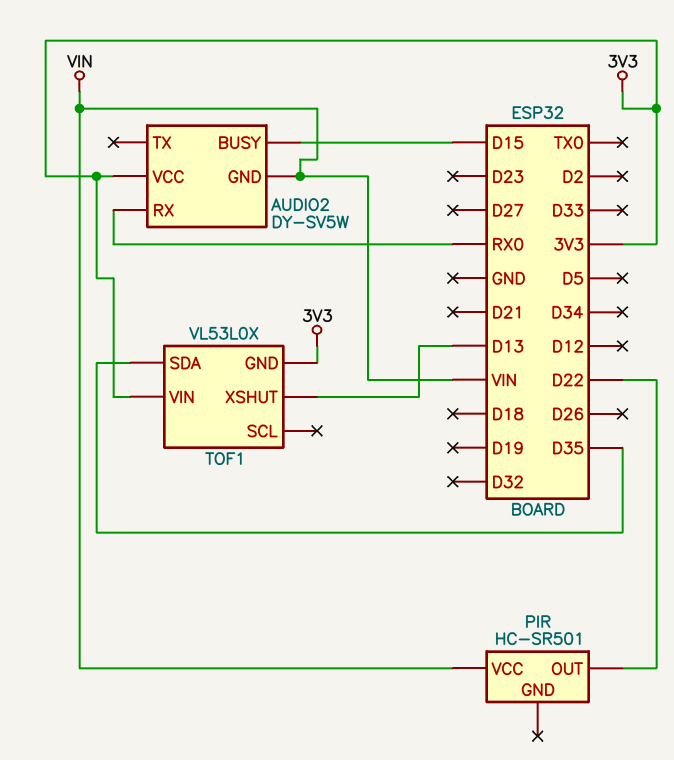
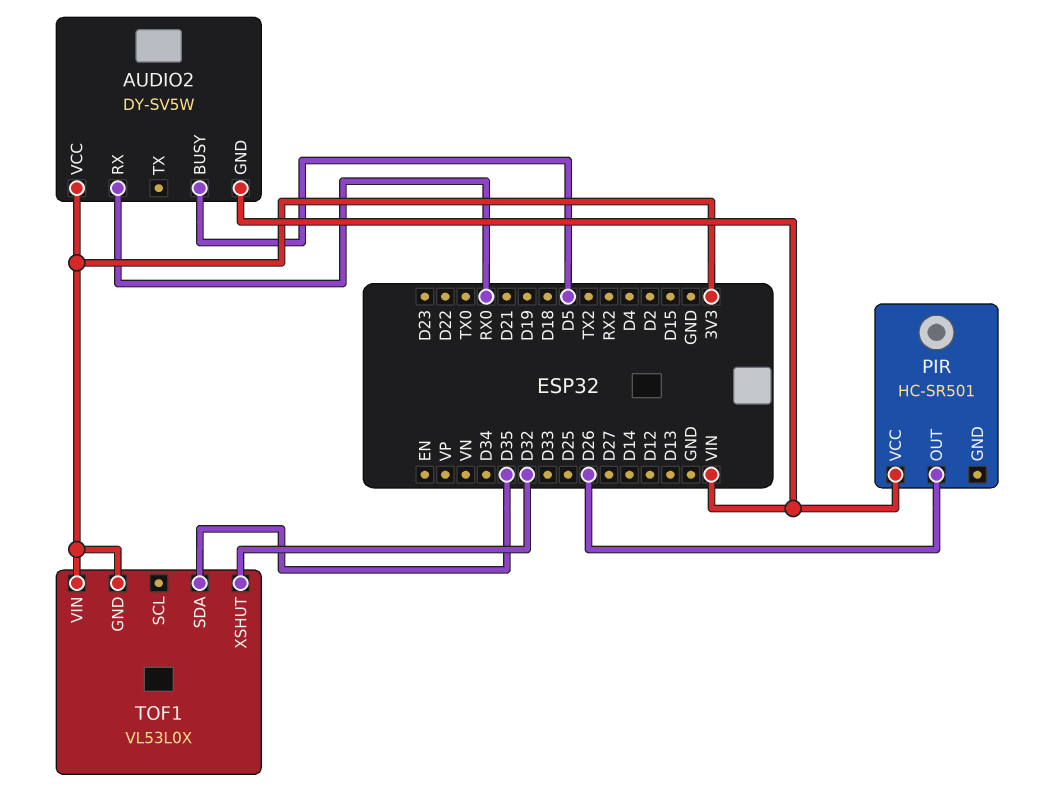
AUDIO2 pin BUSY: D15 -> D5
PIR pin OUT: D22 -> D26
TOF1 pin XSHUT: D13 -> D32

